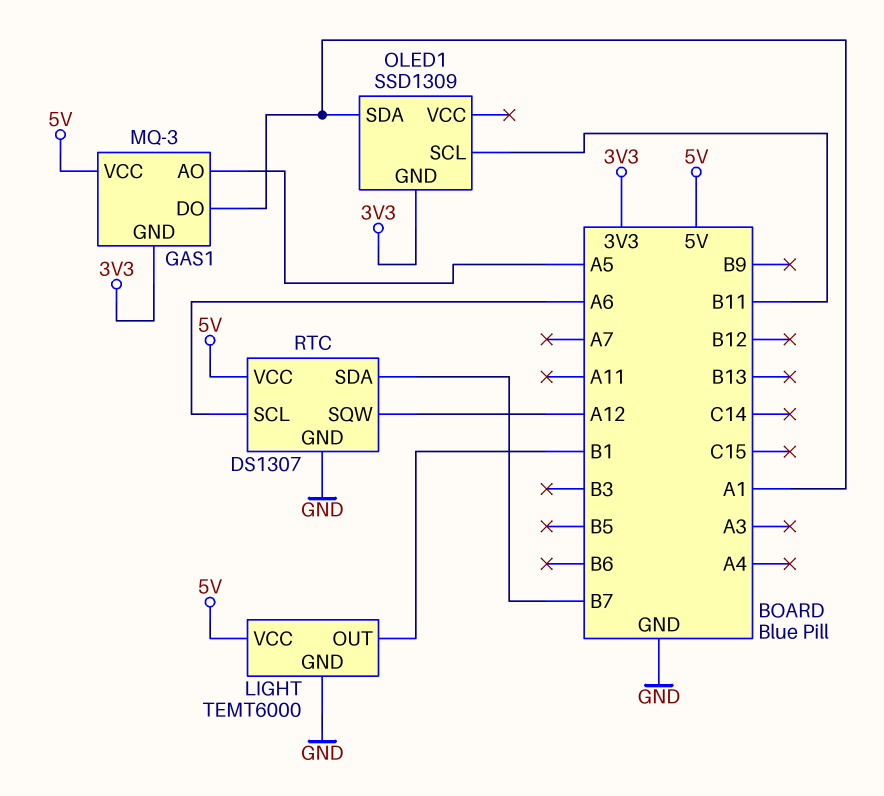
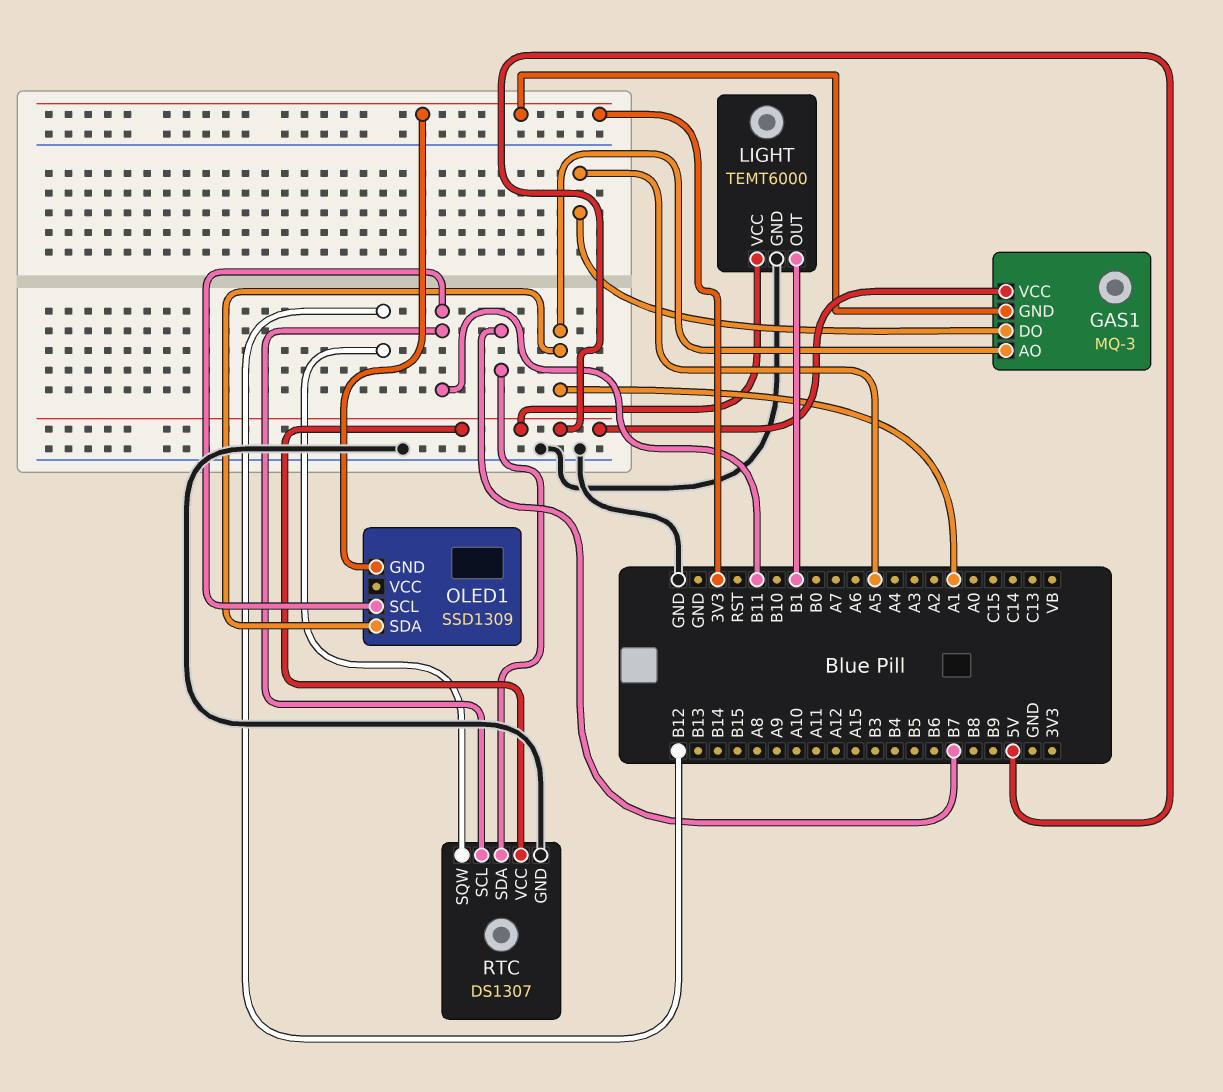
GAS1 pin AO: A5 -> A1
GAS1 pin DO: A1 -> A5
RTC pin SCL: A6 -> B11
RTC pin SQW: A12 -> B12

